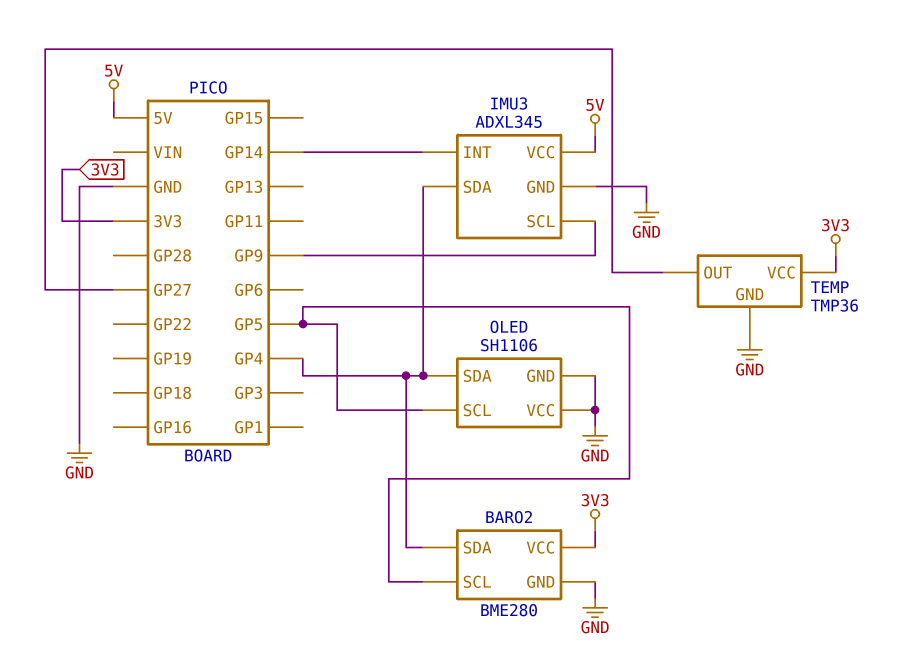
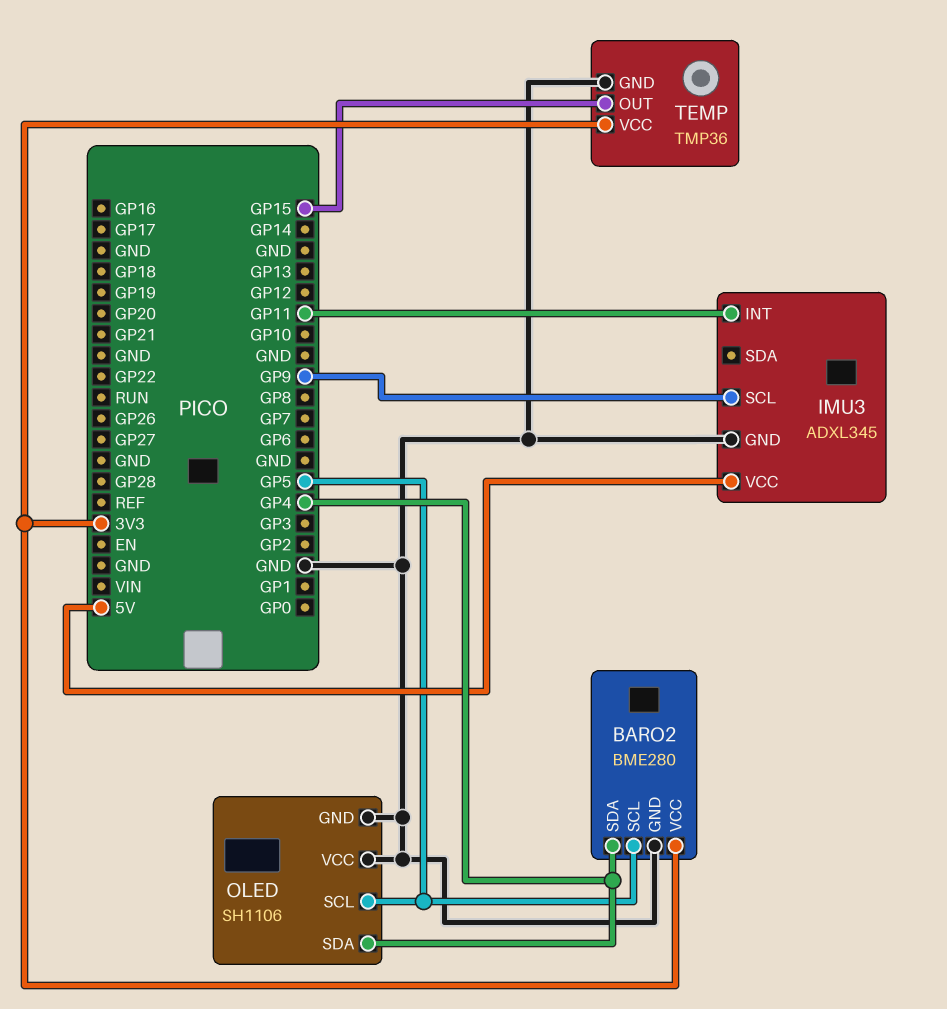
IMU3 pin INT: GP14 -> GP11
IMU3 pin SDA: GP4 -> none
TEMP pin OUT: GP27 -> GP15

